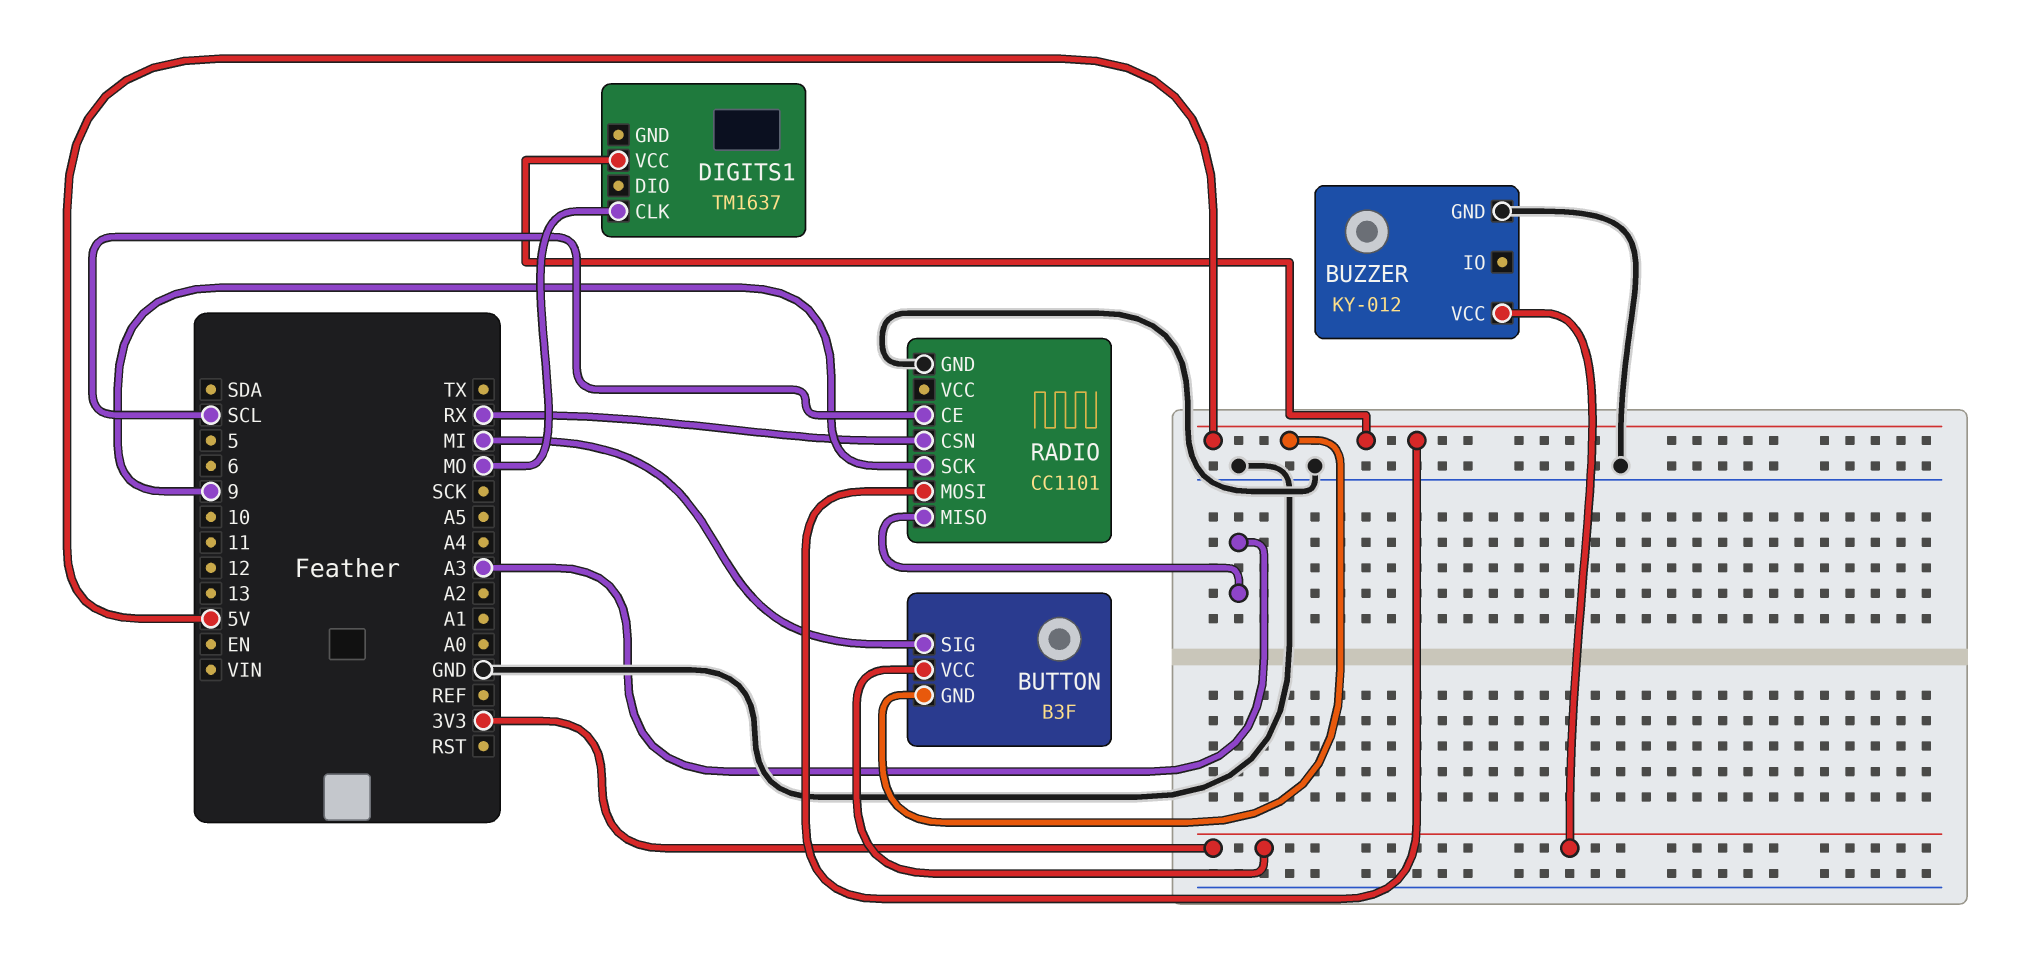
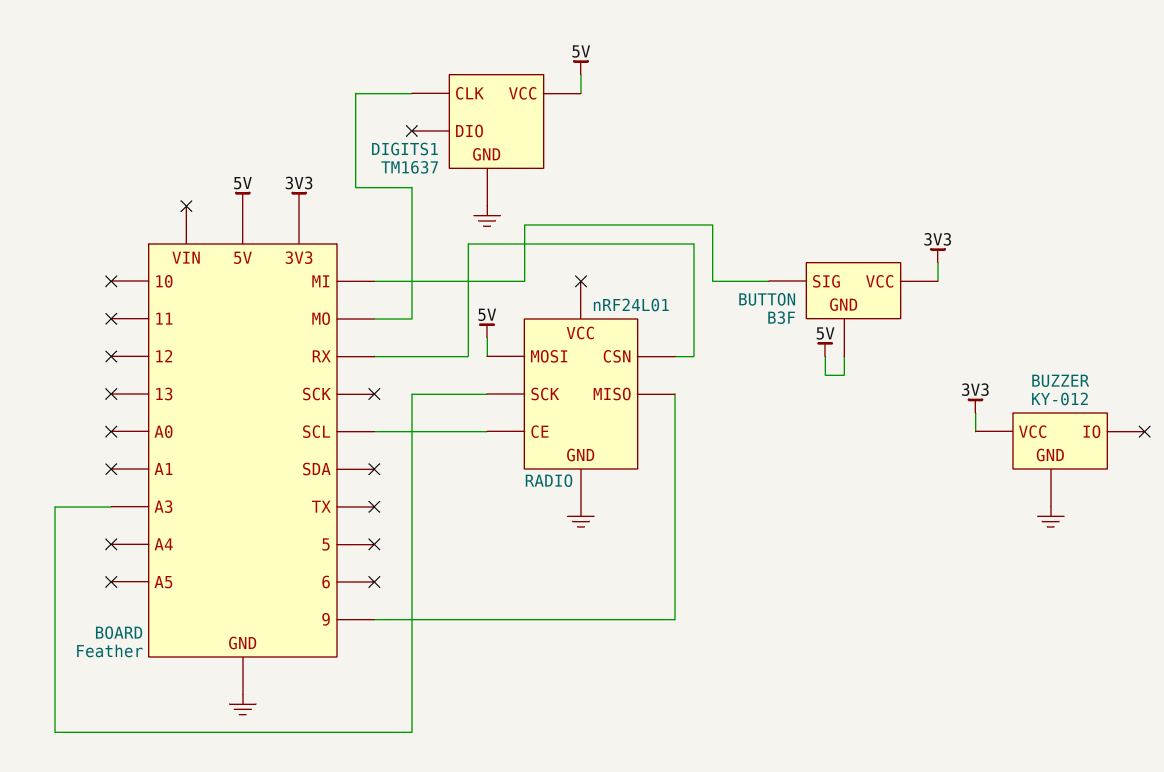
DIGITS1 pin GND: none -> GND
RADIO: CC1101 -> nRF24L01
RADIO pin MISO: A3 -> 9
RADIO pin SCK: 9 -> A3

